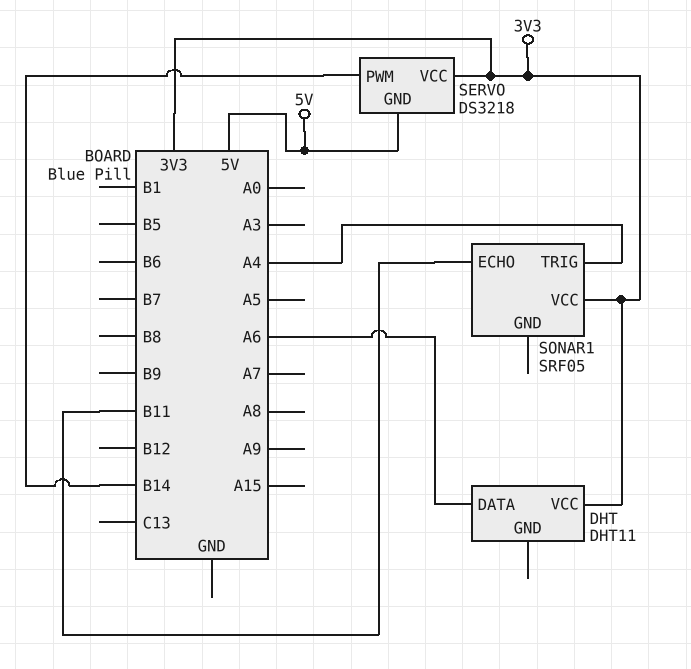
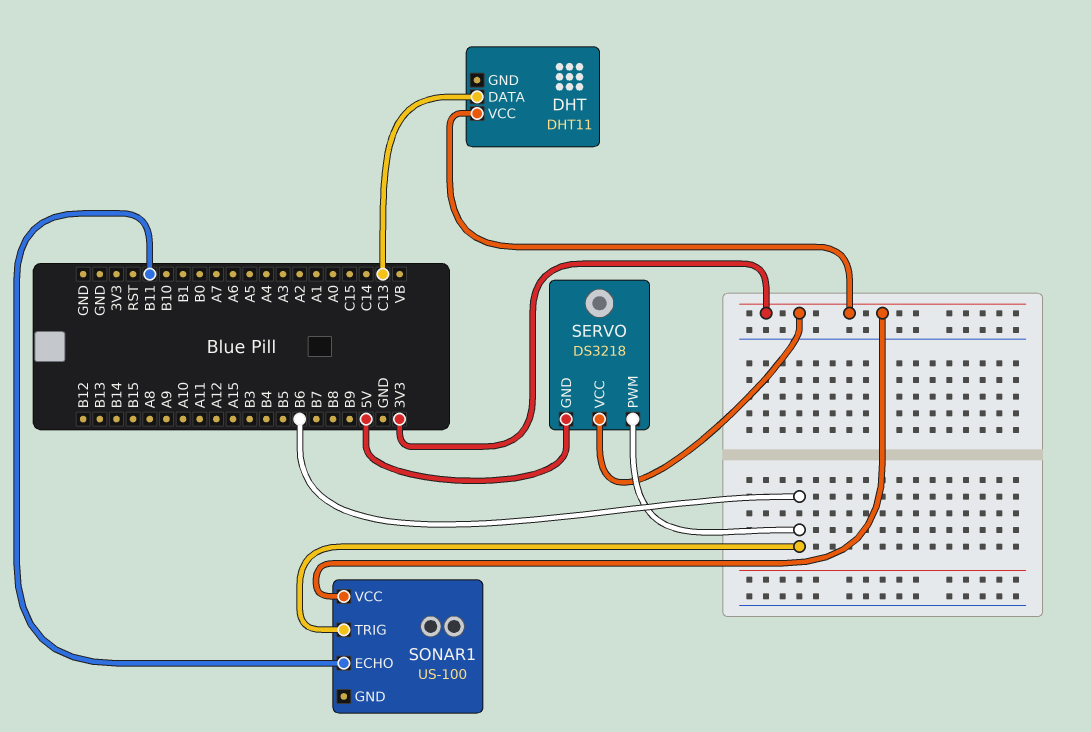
DHT pin DATA: A6 -> C13
SERVO pin PWM: B14 -> B6
SONAR1: SRF05 -> US-100
SONAR1 pin TRIG: A4 -> B6

